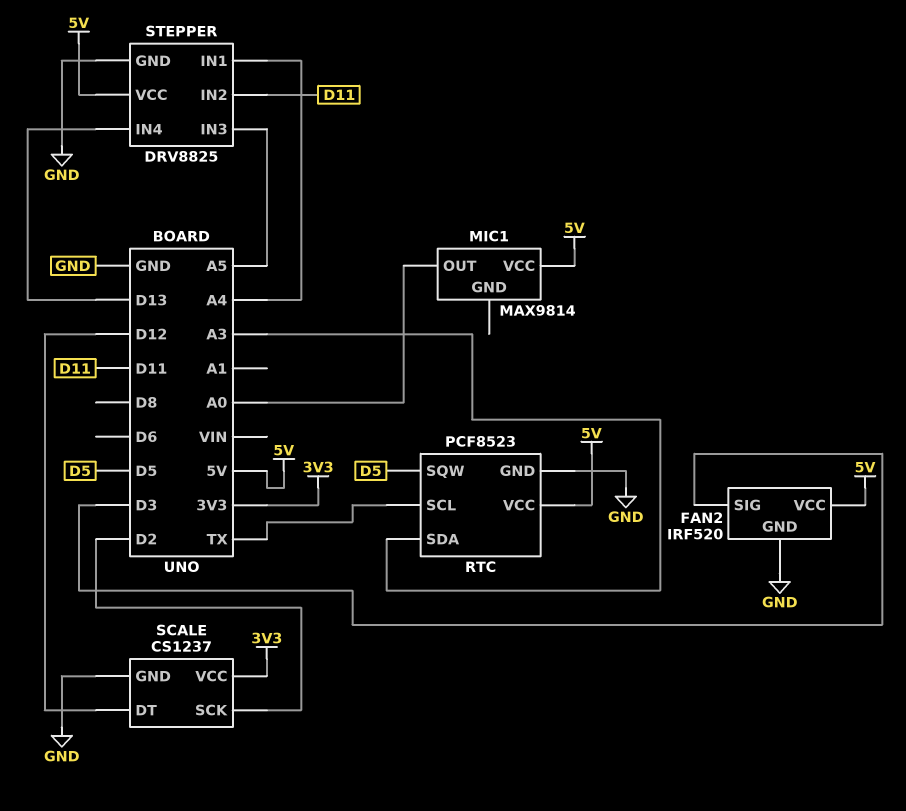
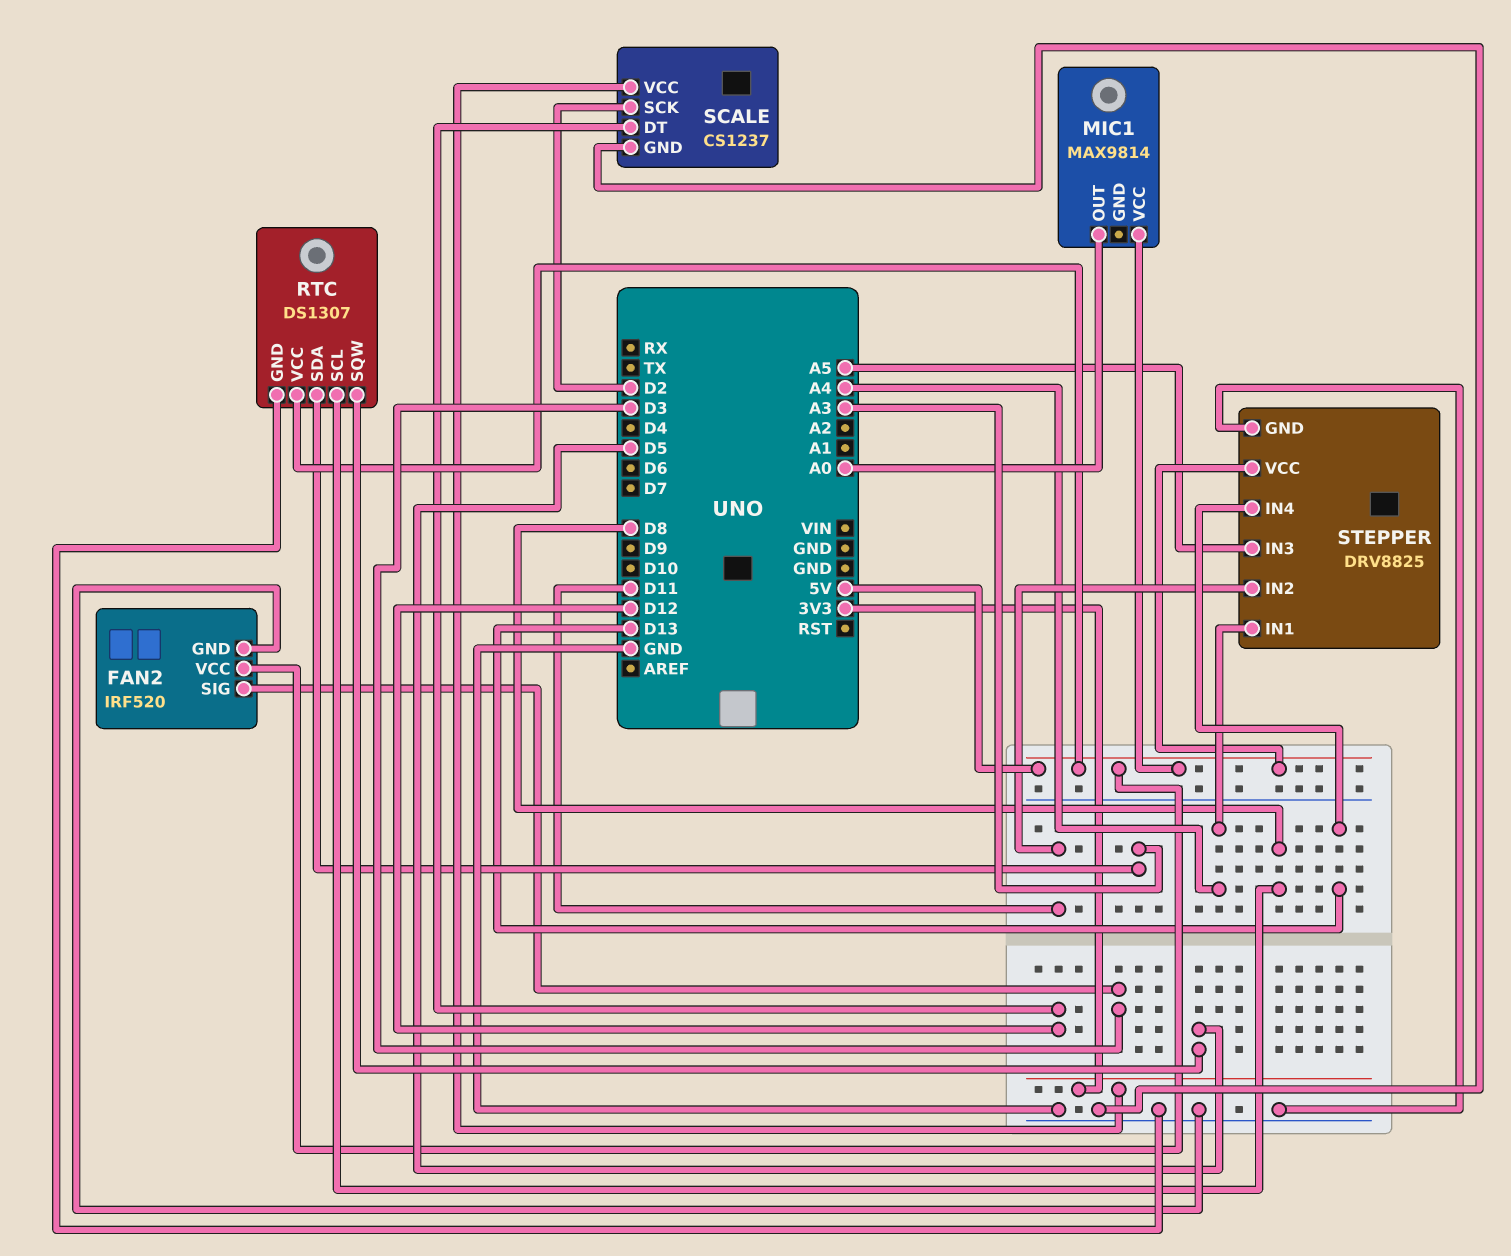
RTC: PCF8523 -> DS1307
RTC pin SCL: TX -> D8

